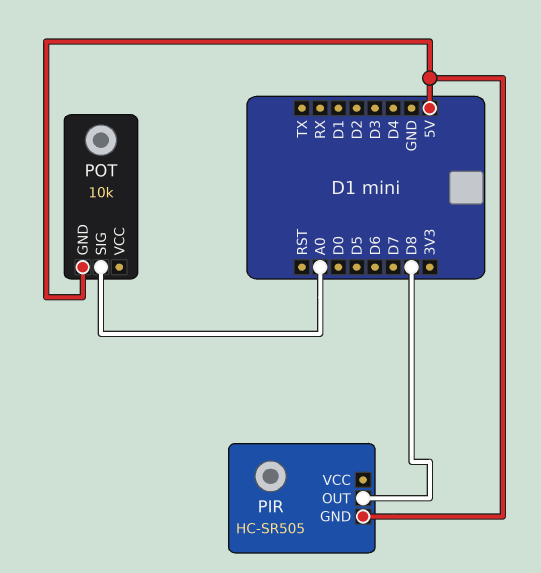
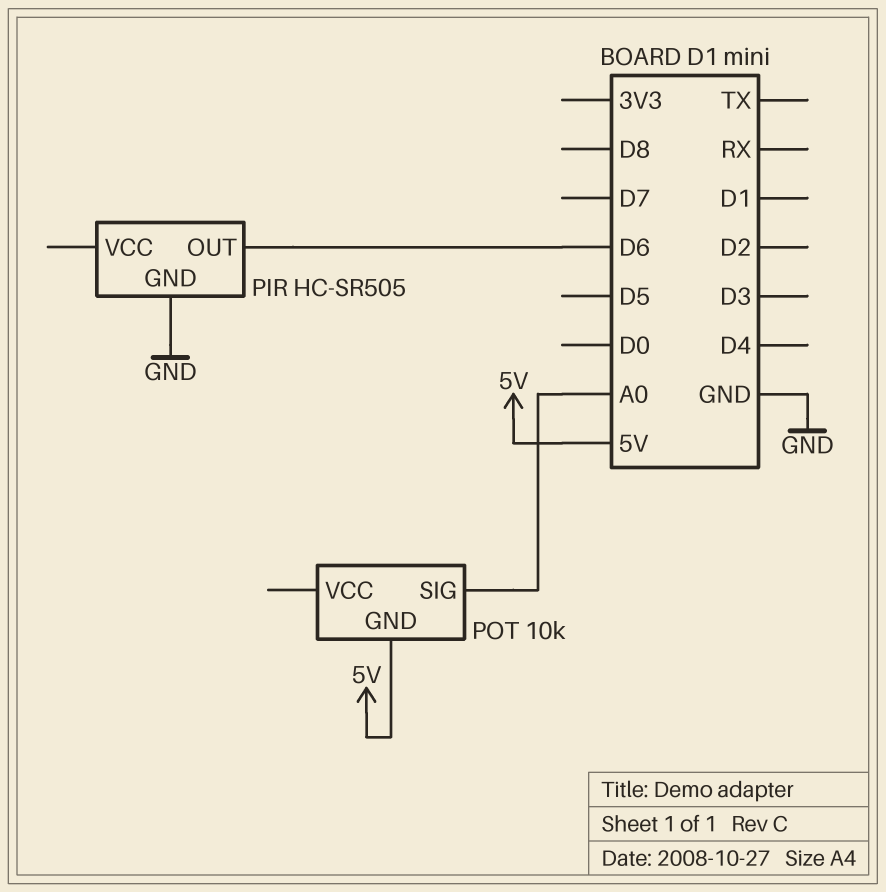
PIR pin GND: 5V -> GND
PIR pin OUT: D8 -> D6

